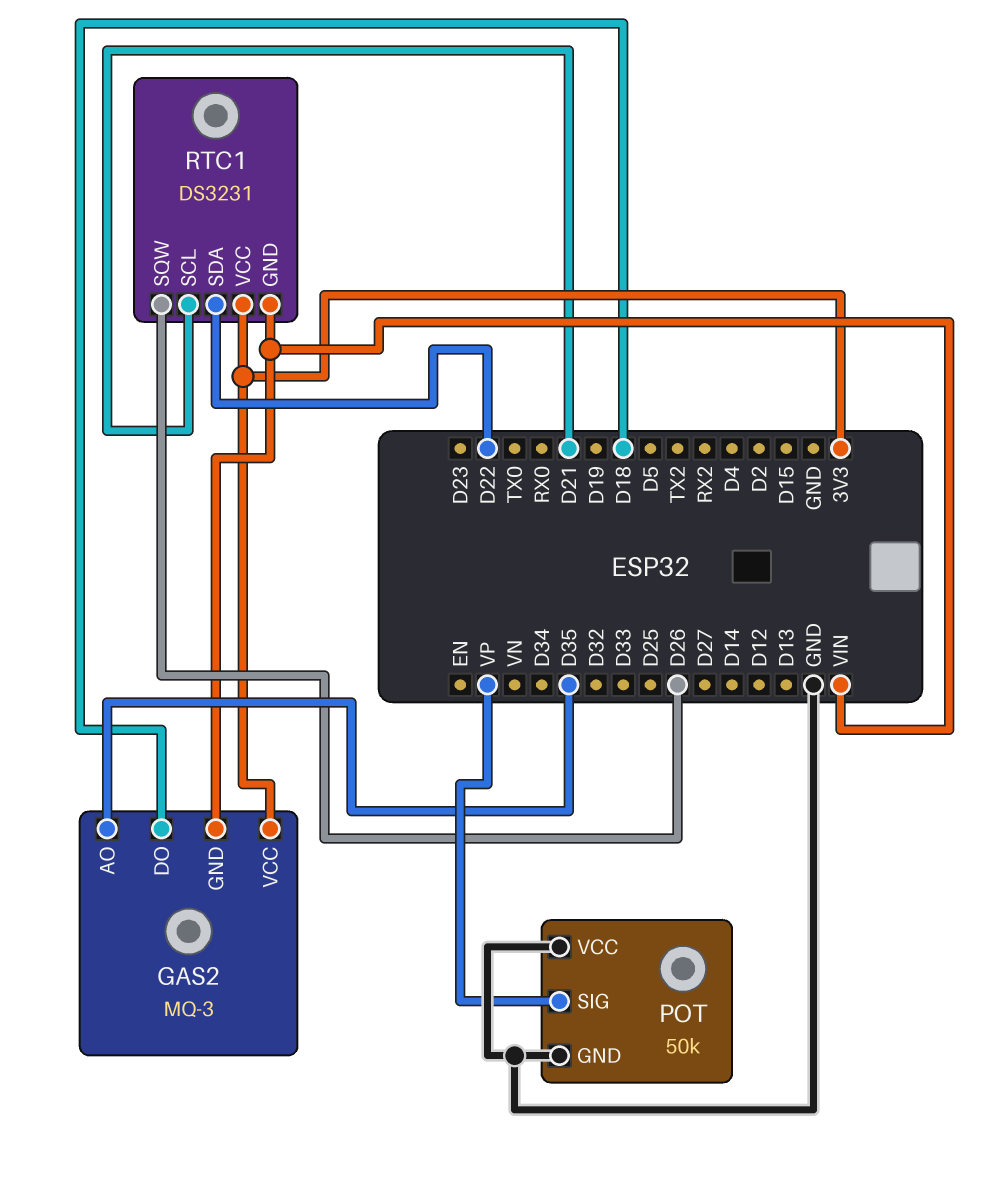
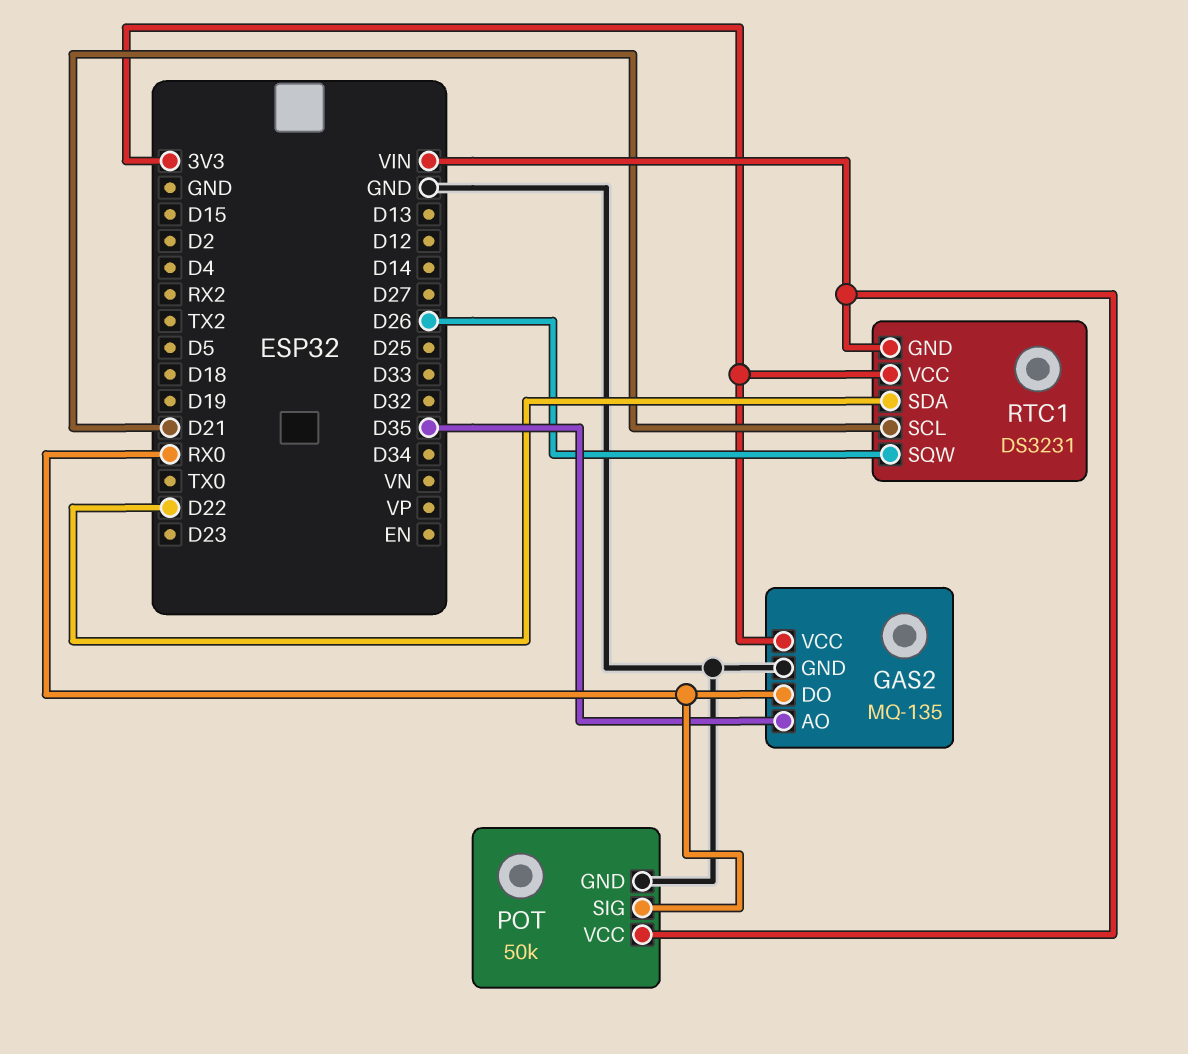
GAS2: MQ-3 -> MQ-135
GAS2 pin DO: D18 -> RX0
GAS2 pin GND: VIN -> GND
POT pin SIG: VP -> RX0
POT pin VCC: GND -> VIN

